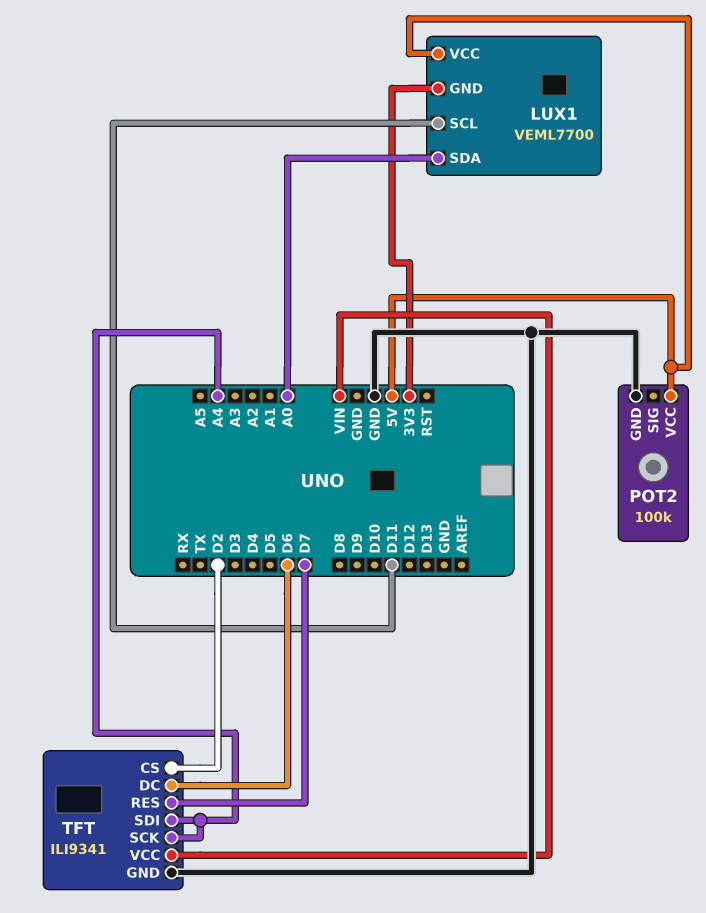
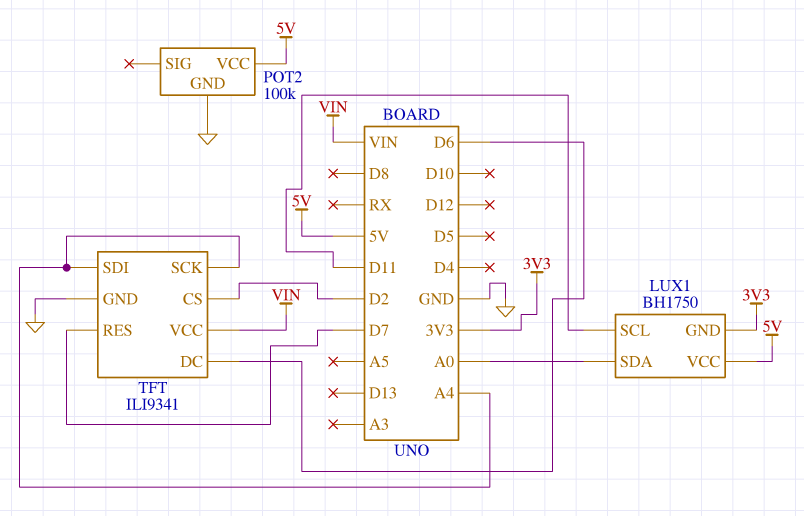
LUX1: VEML7700 -> BH1750

